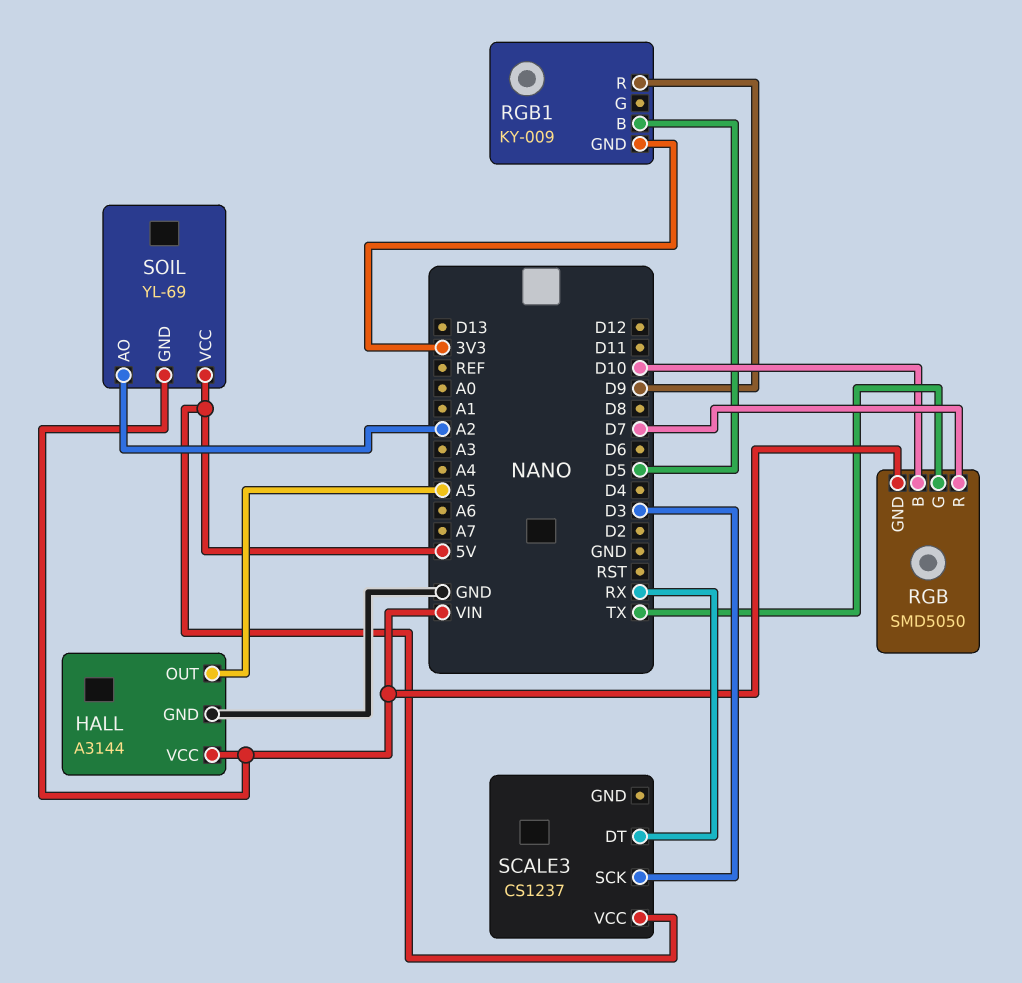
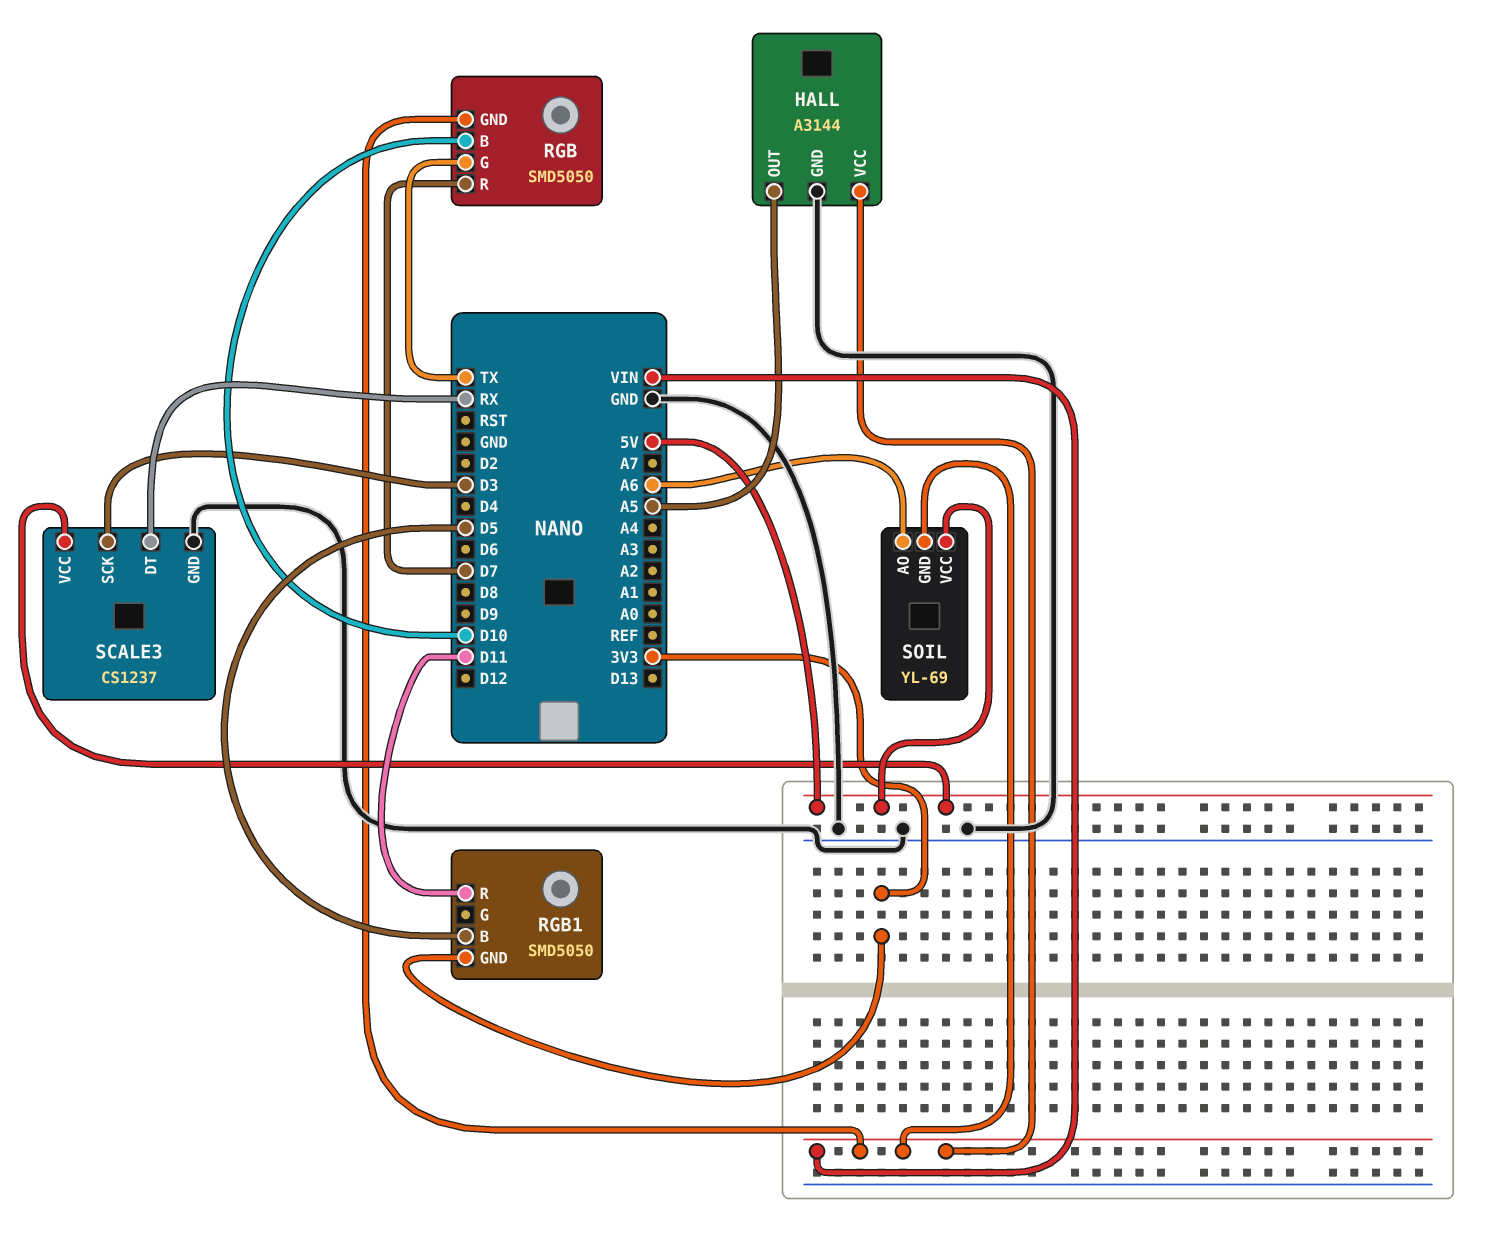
RGB1: KY-009 -> SMD5050
RGB1 pin R: D9 -> D11
SCALE3 pin GND: none -> GND
SOIL pin AO: A2 -> A6

